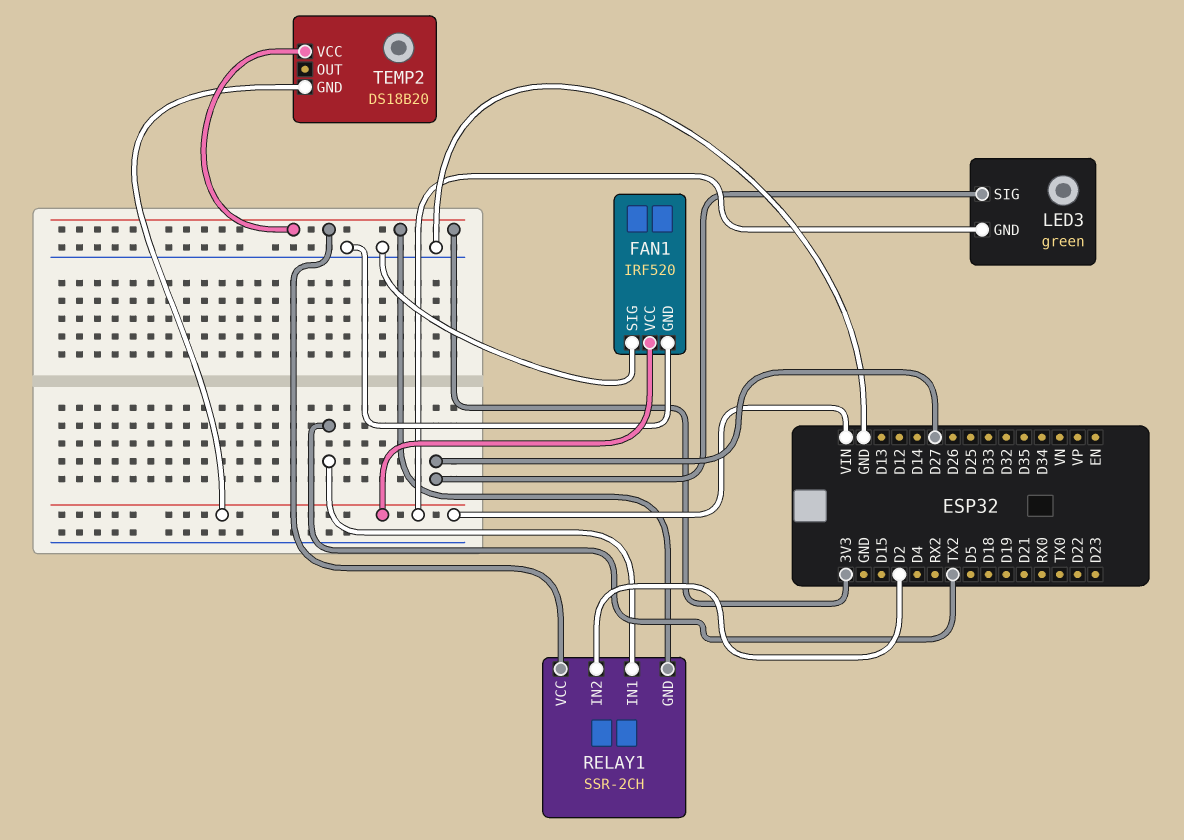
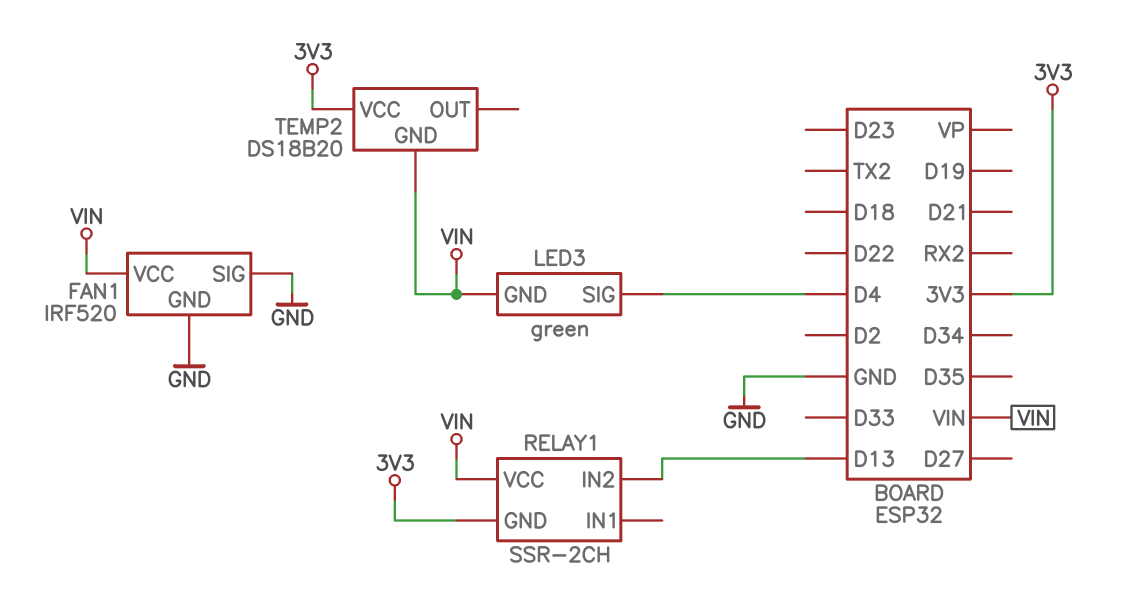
LED3 pin SIG: D27 -> D4
RELAY1 pin IN1: TX2 -> none
RELAY1 pin IN2: D2 -> D13
RELAY1 pin VCC: 3V3 -> VIN

